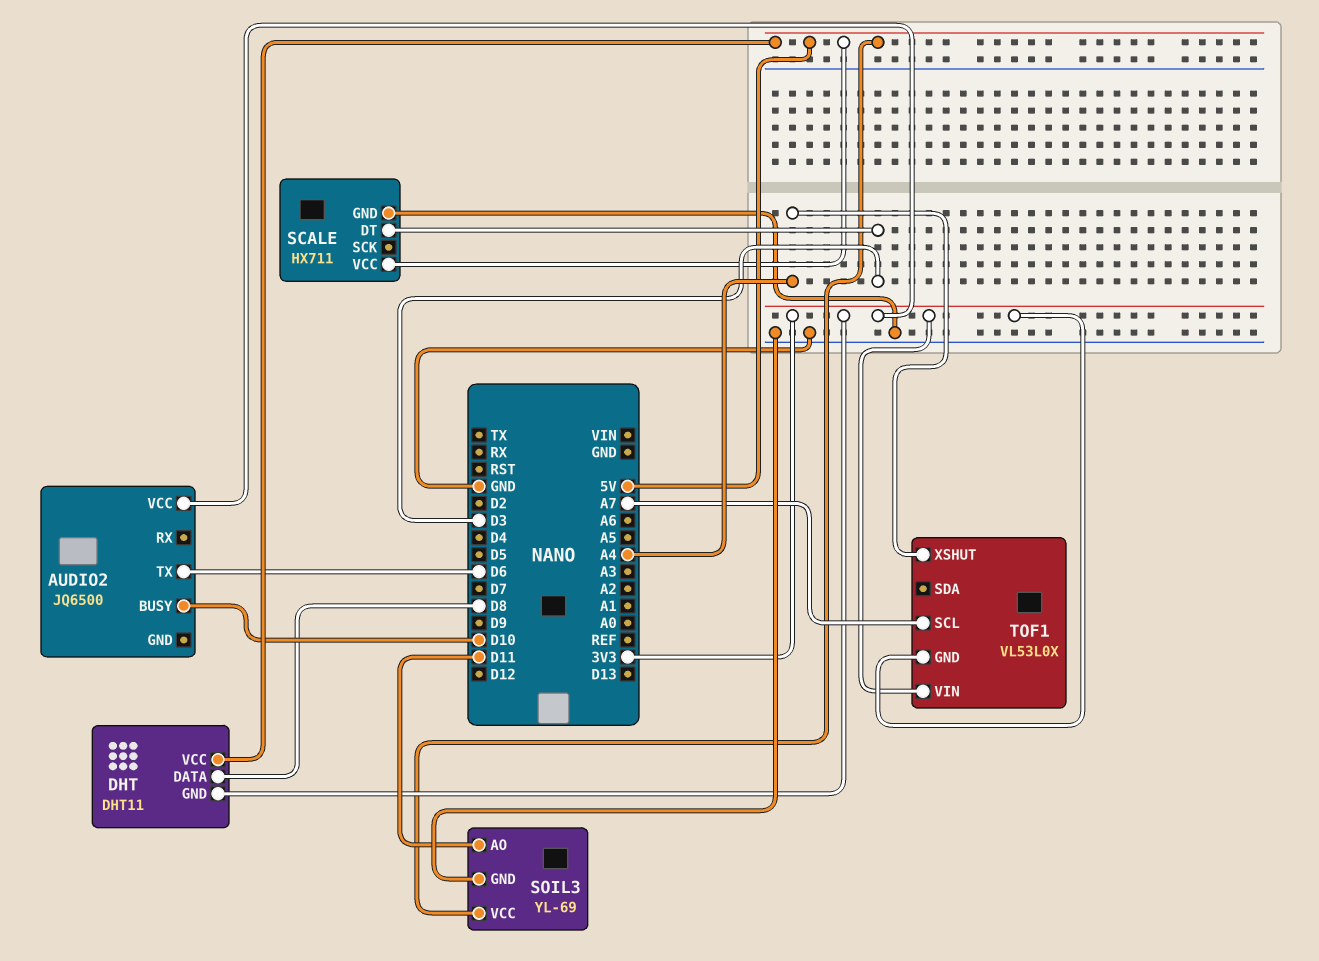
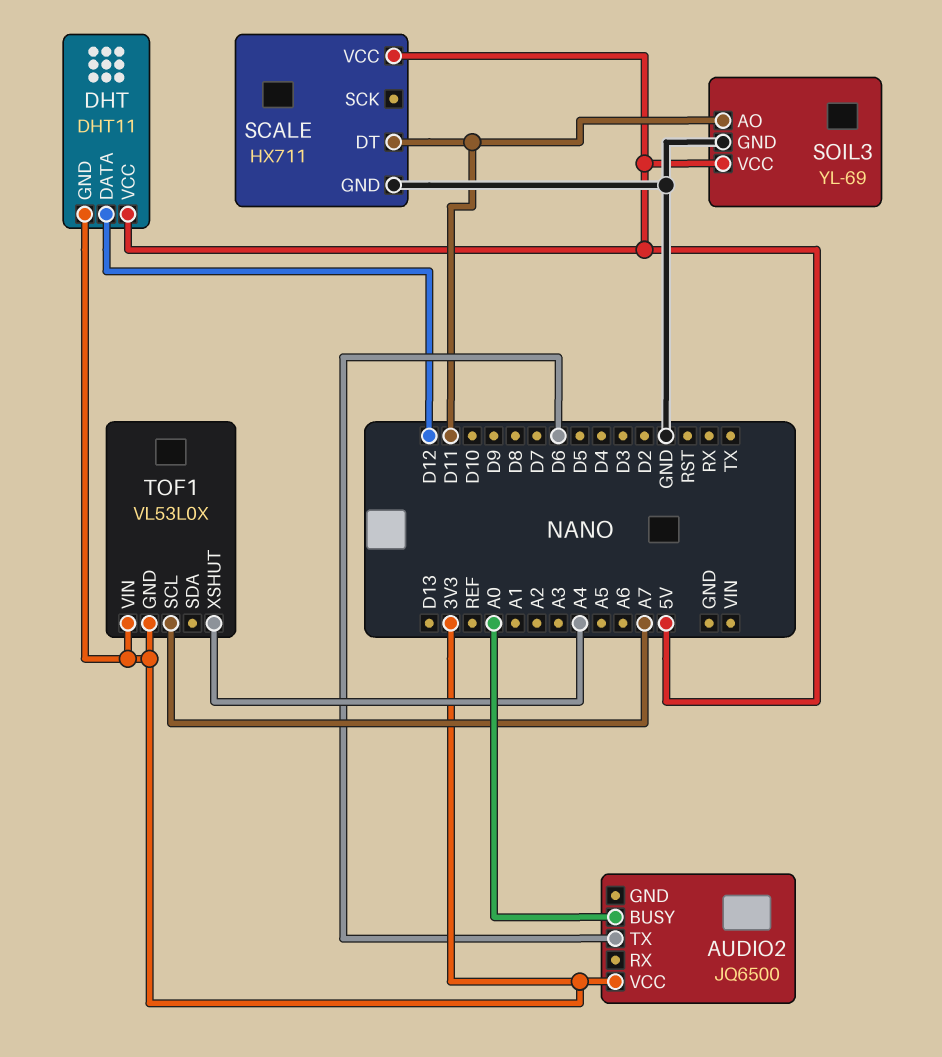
AUDIO2 pin BUSY: D10 -> A0
DHT pin DATA: D8 -> D12
SCALE pin DT: D3 -> D11

